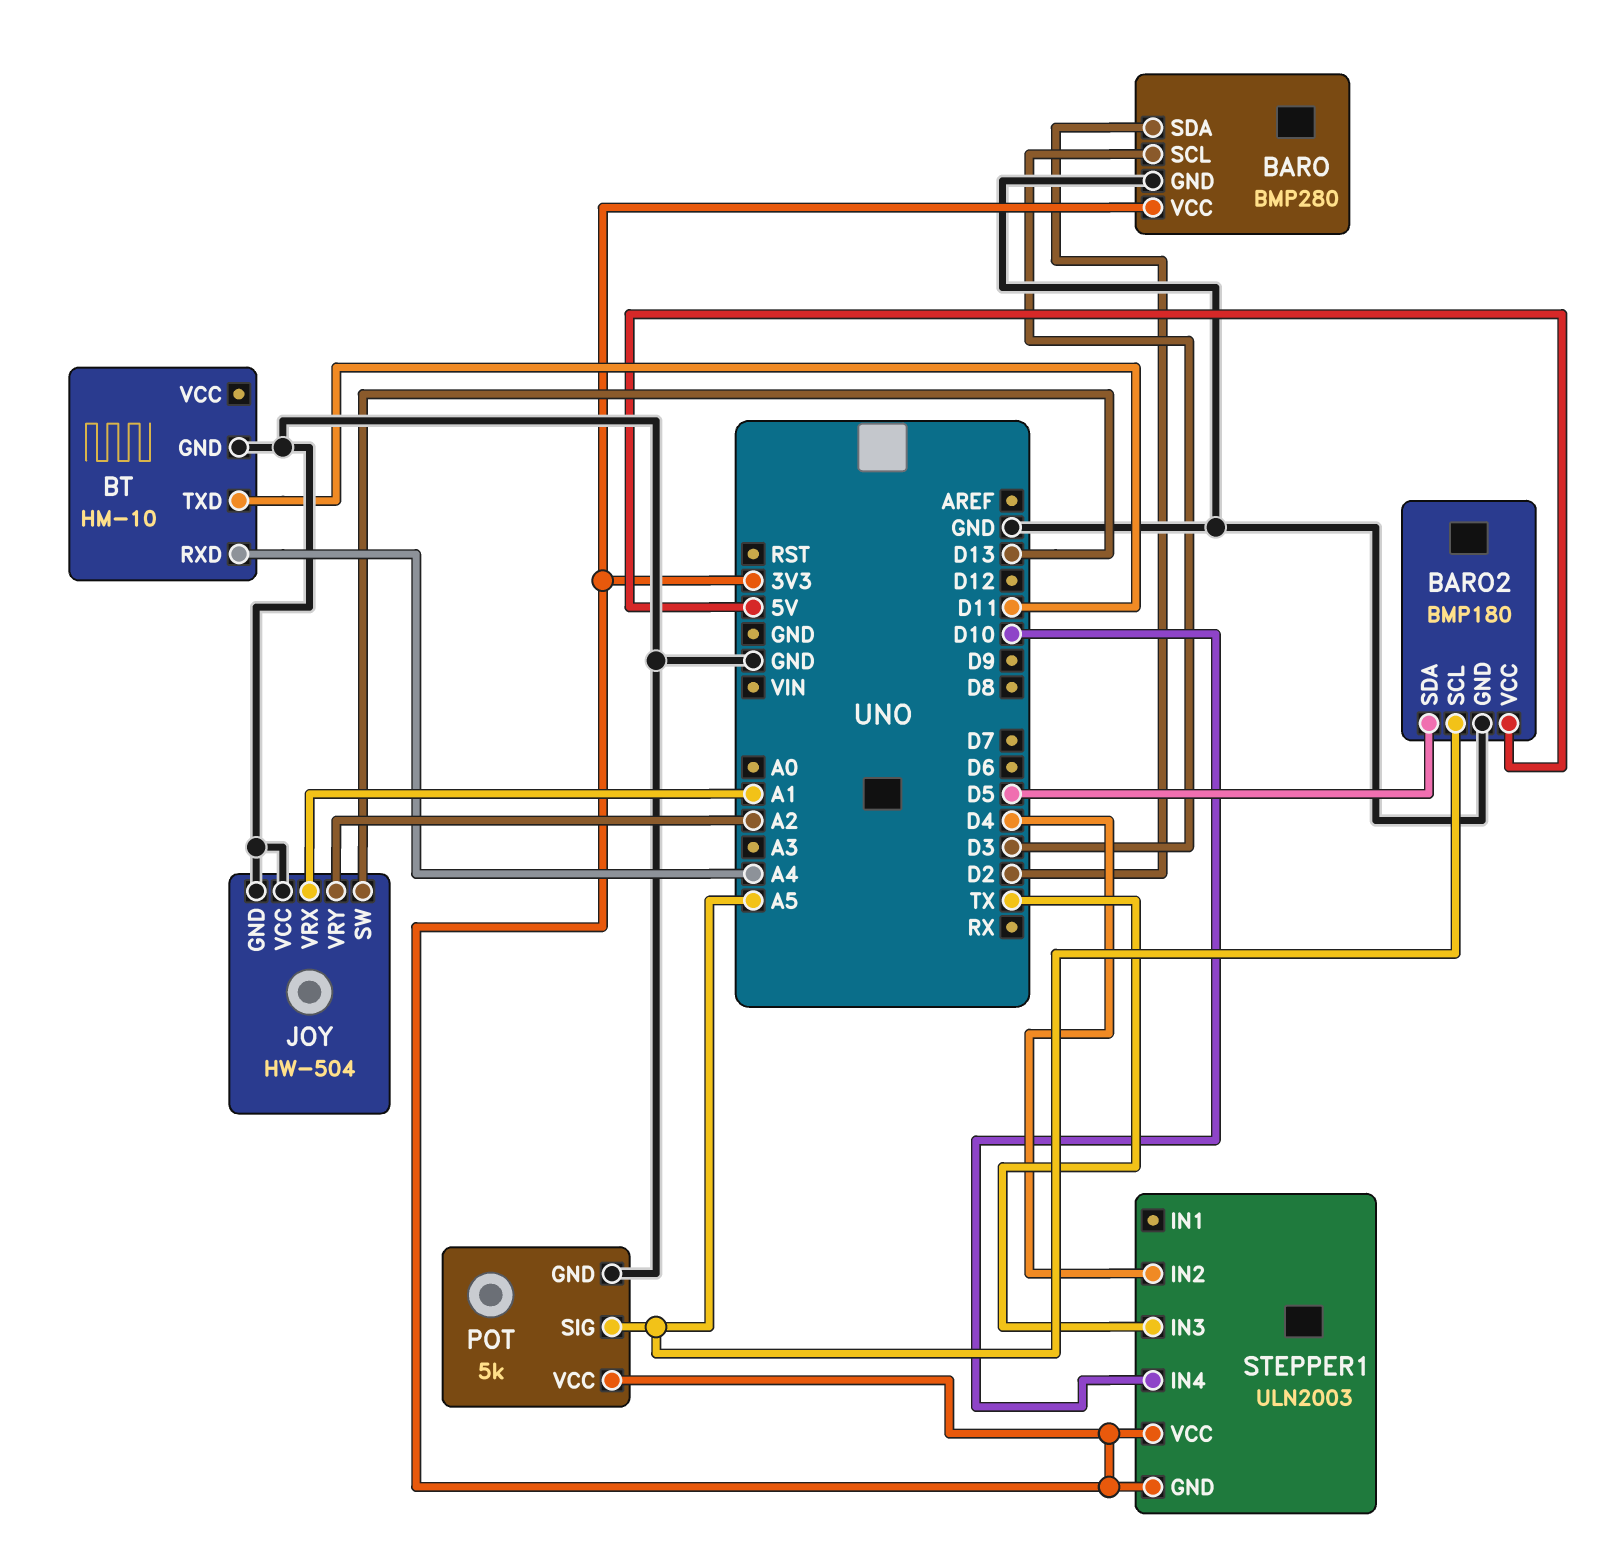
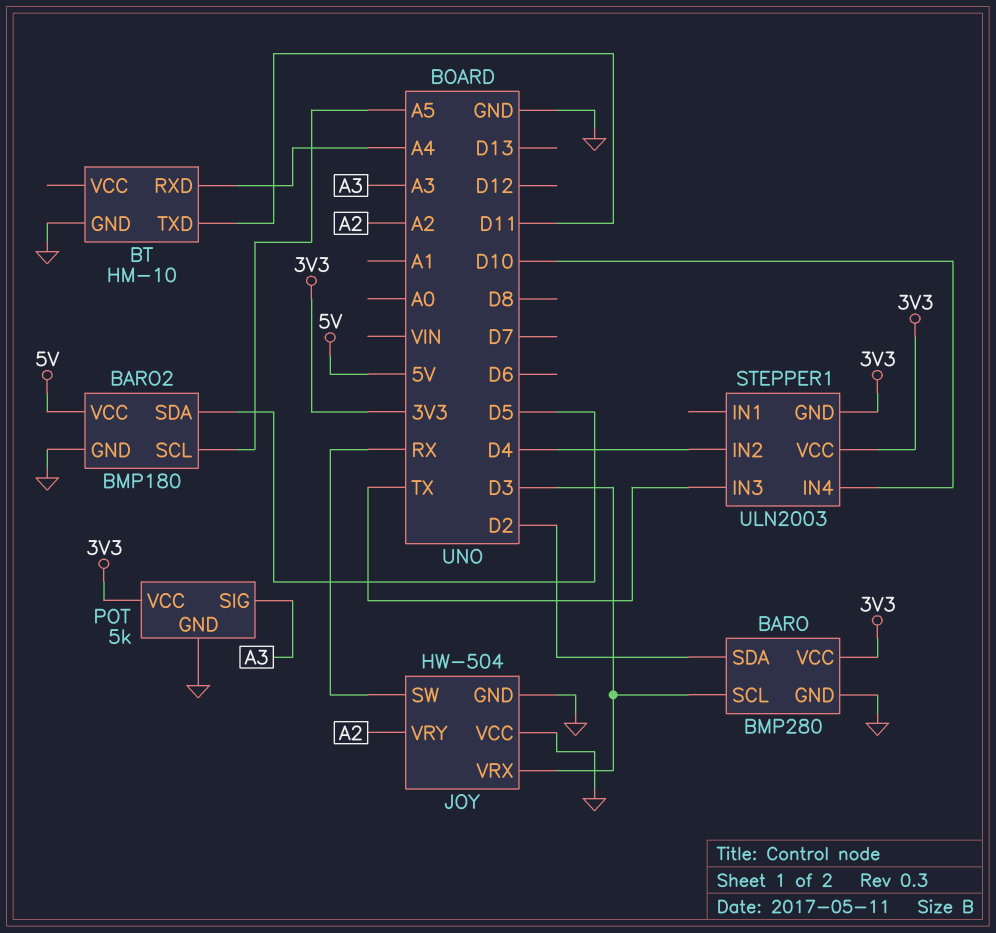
JOY pin SW: D13 -> RX
JOY pin VRX: A1 -> D3
POT pin SIG: A5 -> A3

